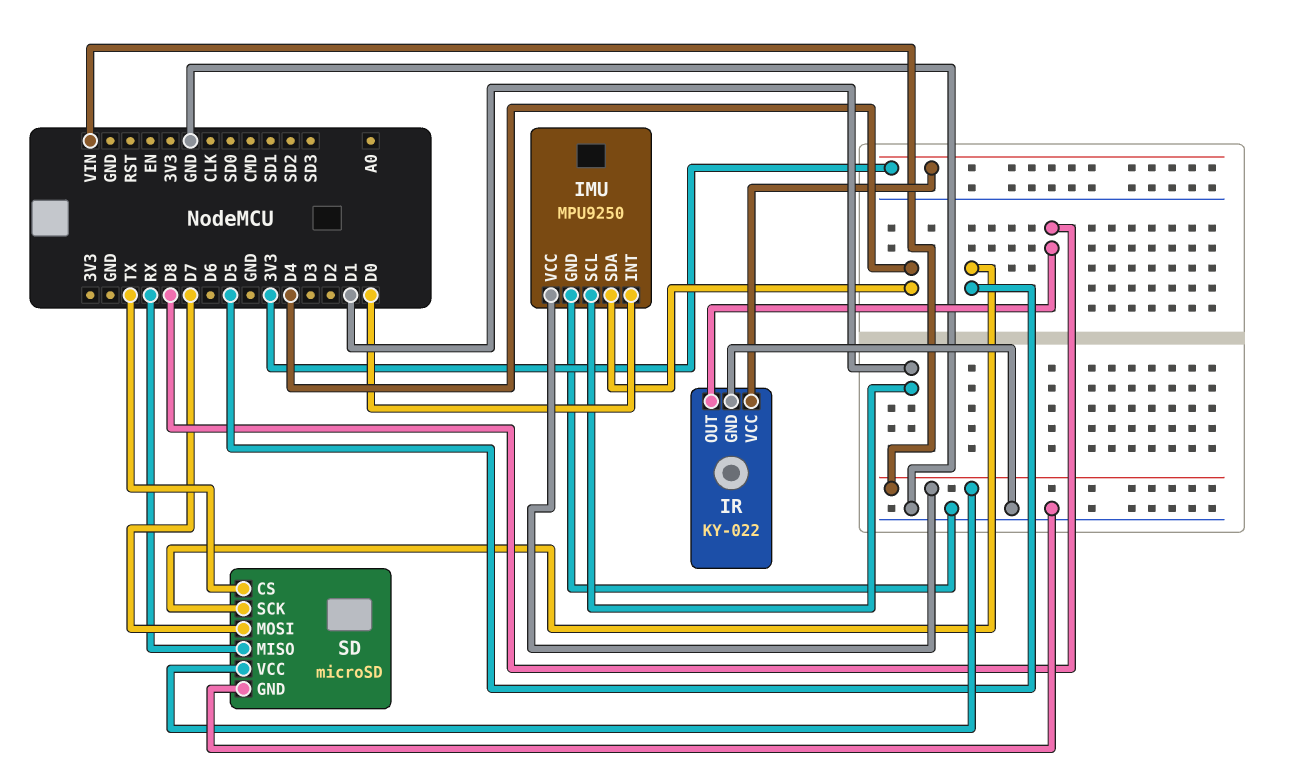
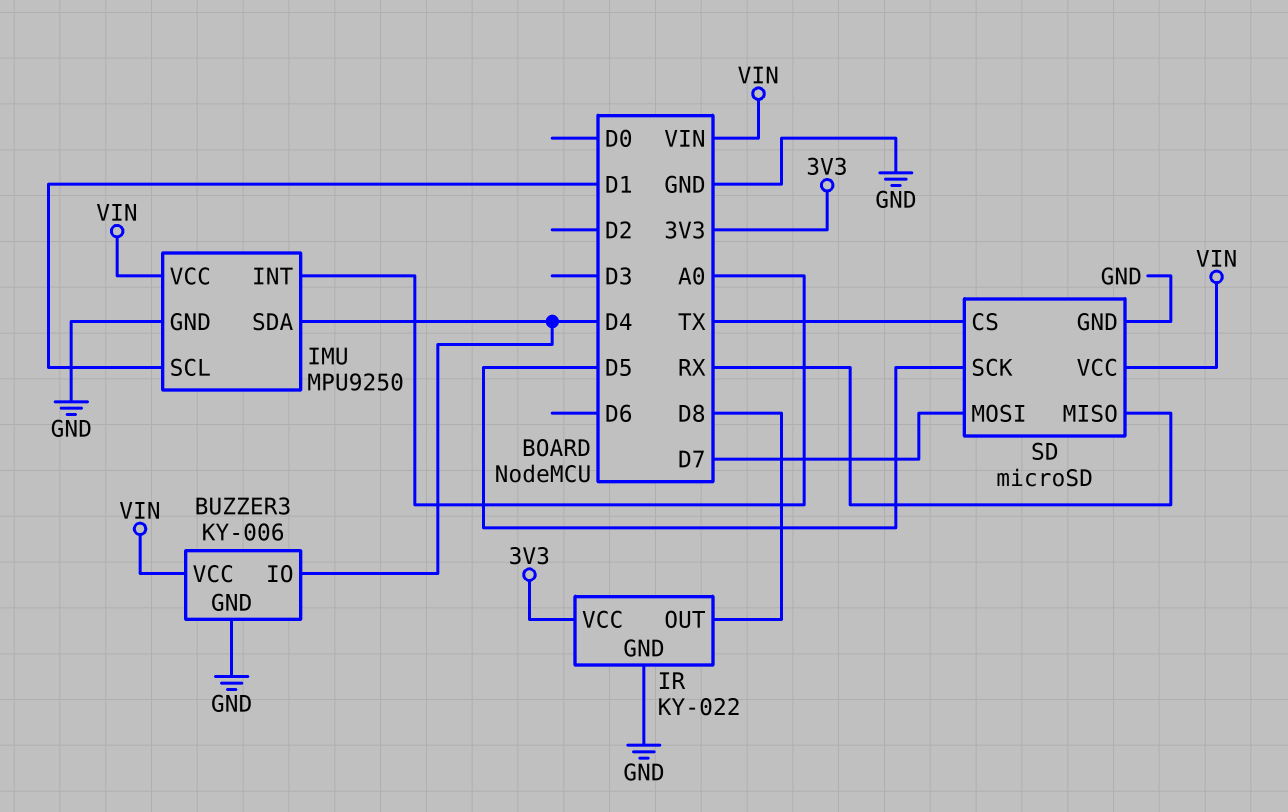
BUZZER3: none -> KY-006
BUZZER3 pin GND: none -> GND
BUZZER3 pin IO: none -> D4
BUZZER3 pin VCC: none -> VIN
IMU pin INT: D0 -> A0

